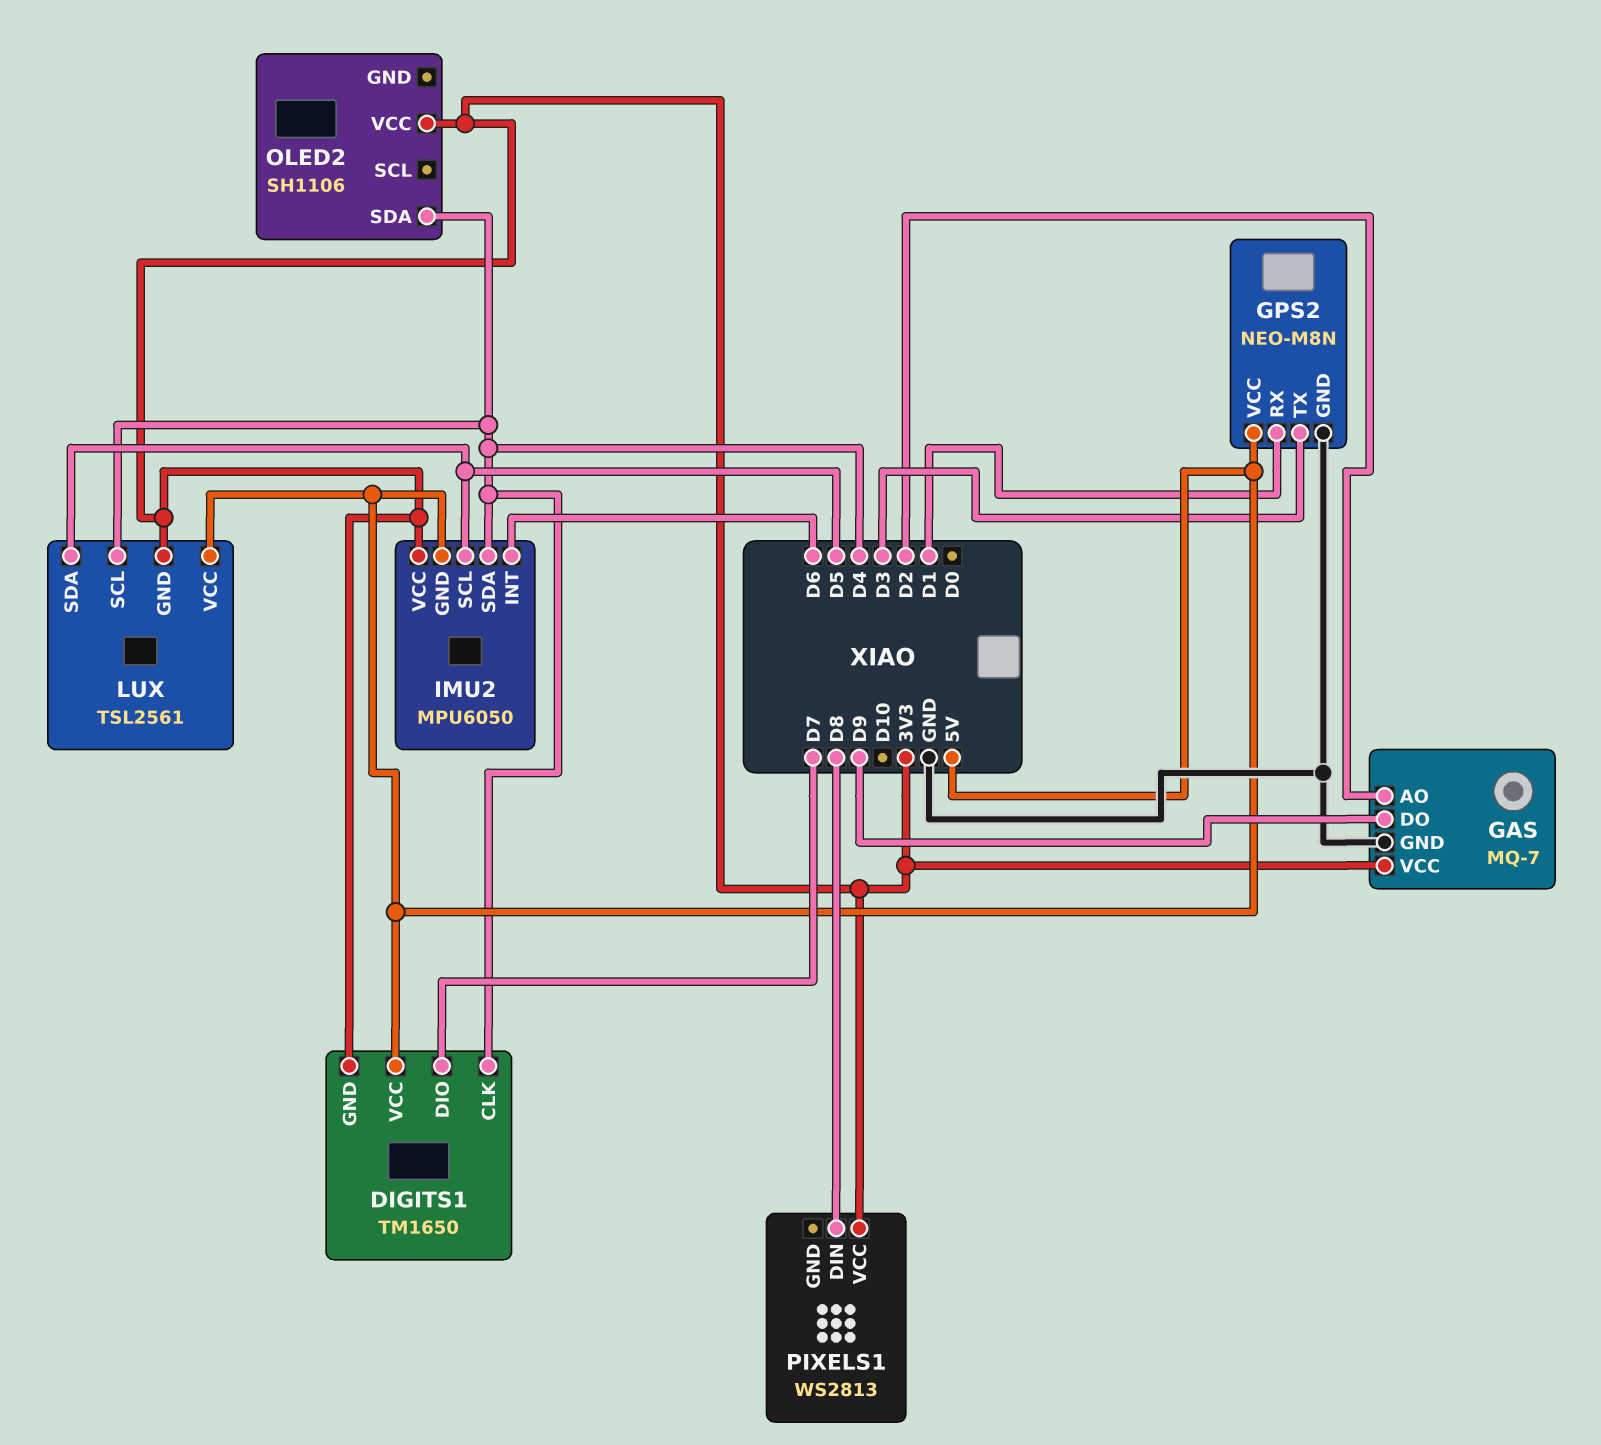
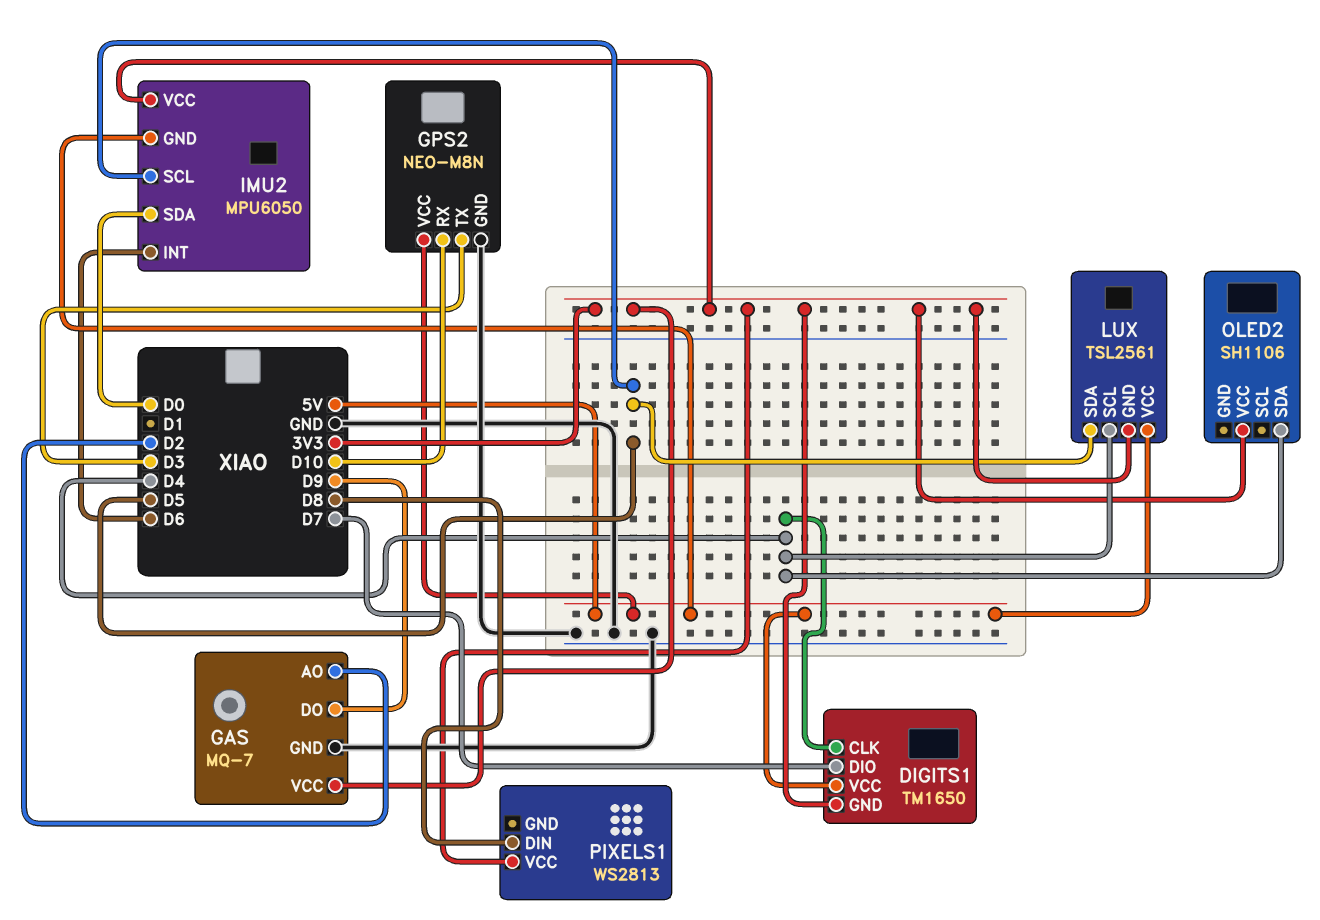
GPS2 pin RX: D1 -> D10
IMU2 pin SDA: D4 -> D0

